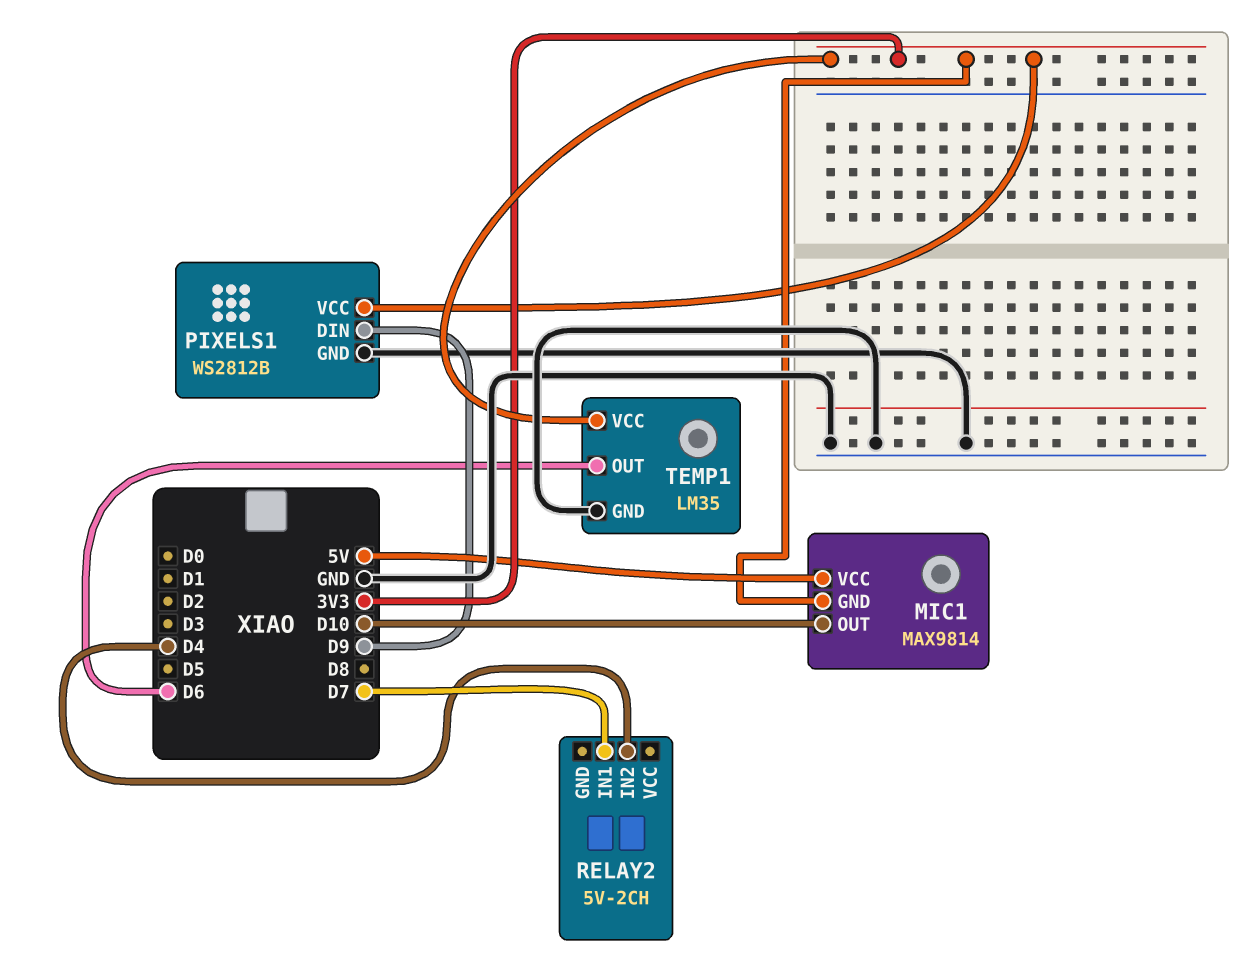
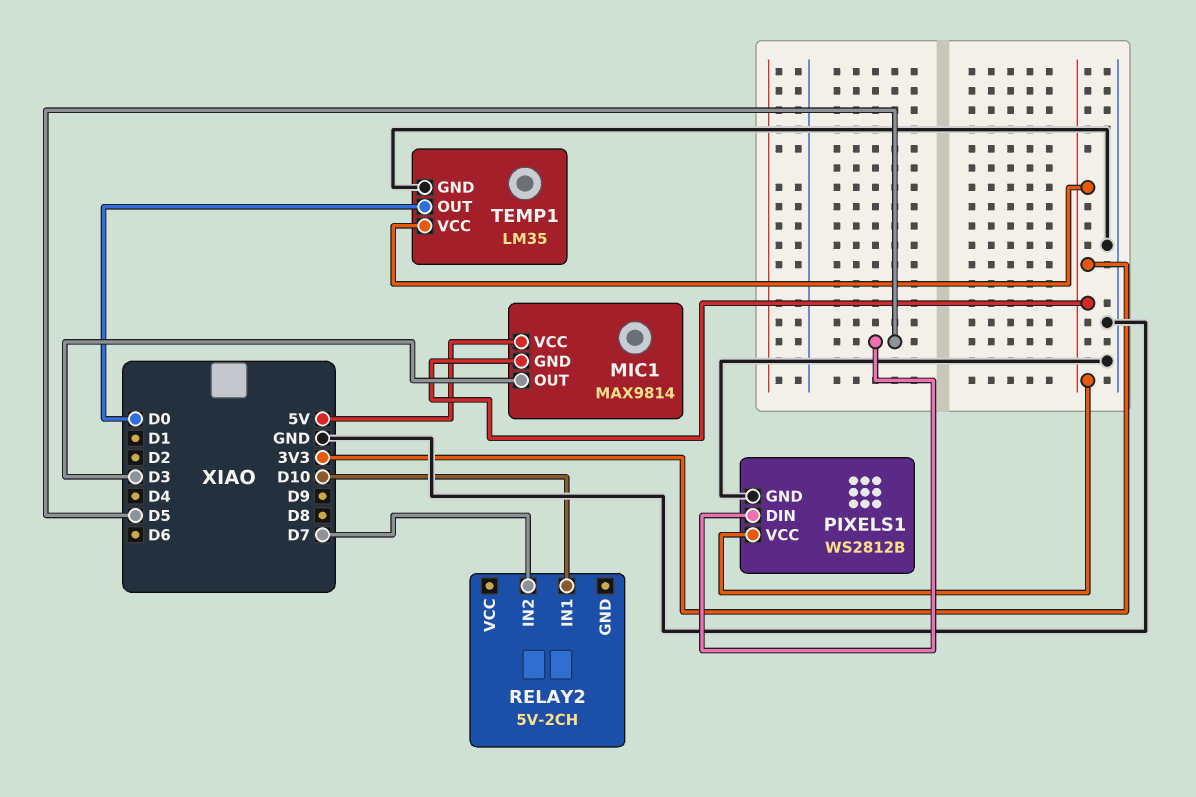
MIC1 pin OUT: D10 -> D3
PIXELS1 pin DIN: D9 -> D5
RELAY2 pin IN1: D7 -> D10
RELAY2 pin IN2: D4 -> D7
TEMP1 pin OUT: D6 -> D0

